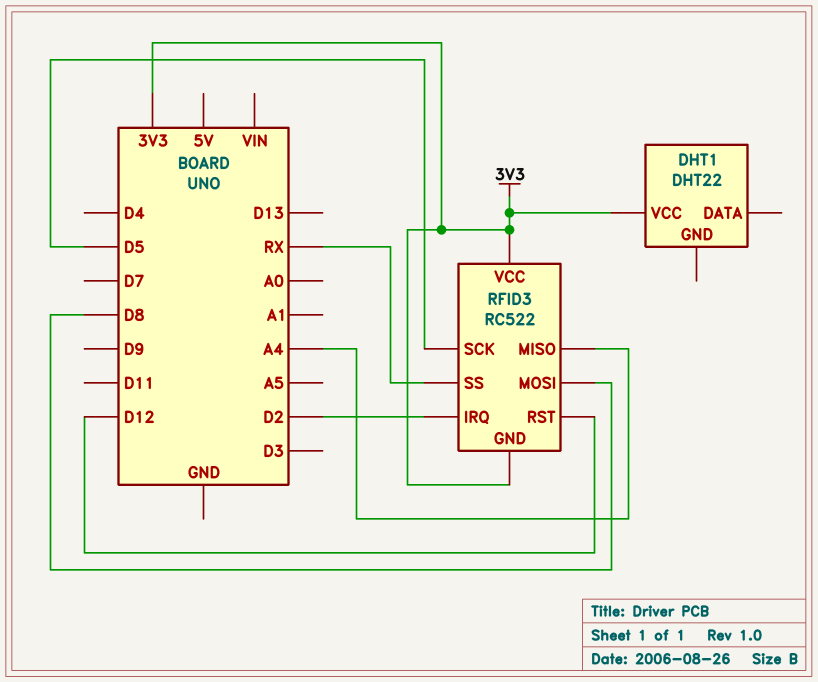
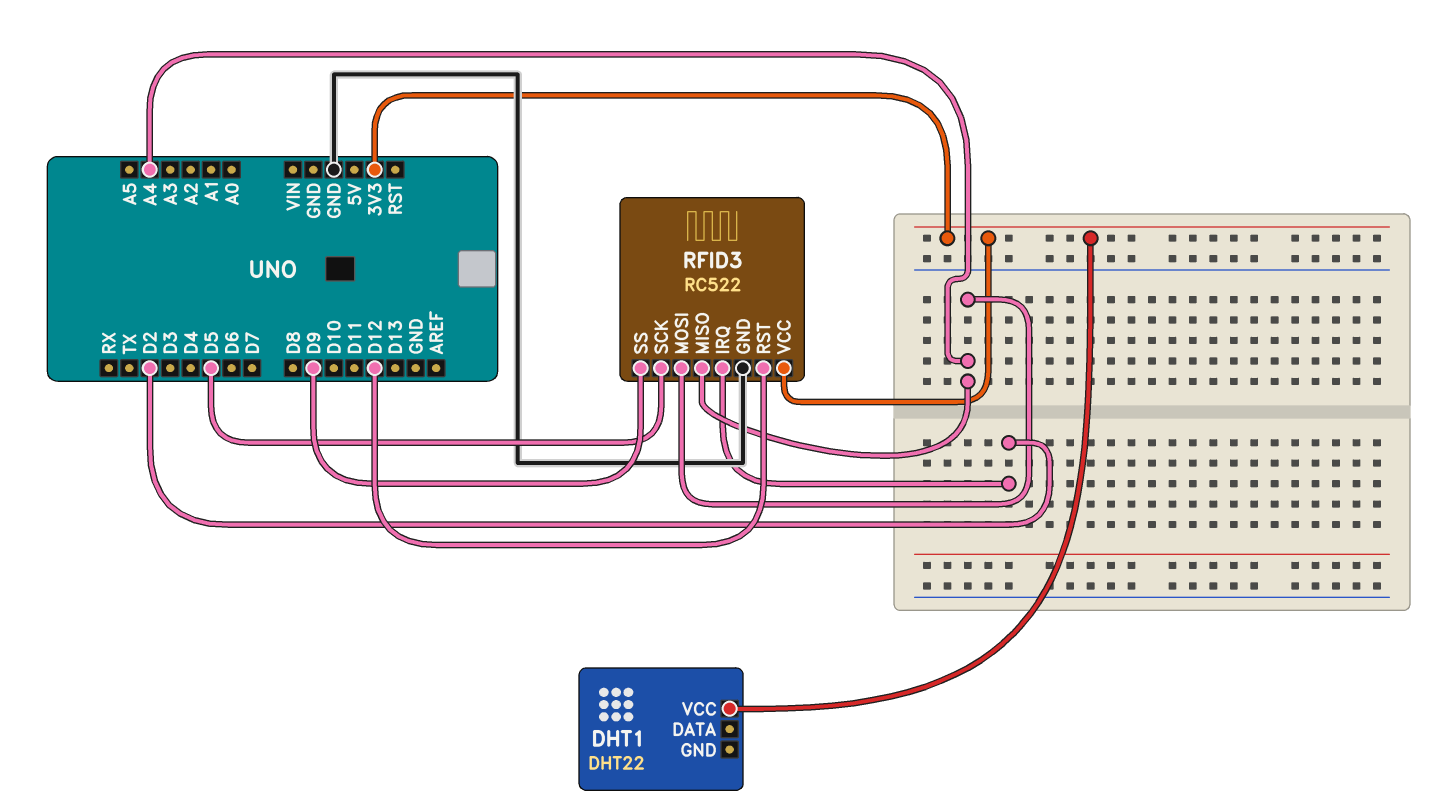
RFID3 pin GND: 3V3 -> GND
RFID3 pin MOSI: D8 -> A4
RFID3 pin SS: RX -> D9

